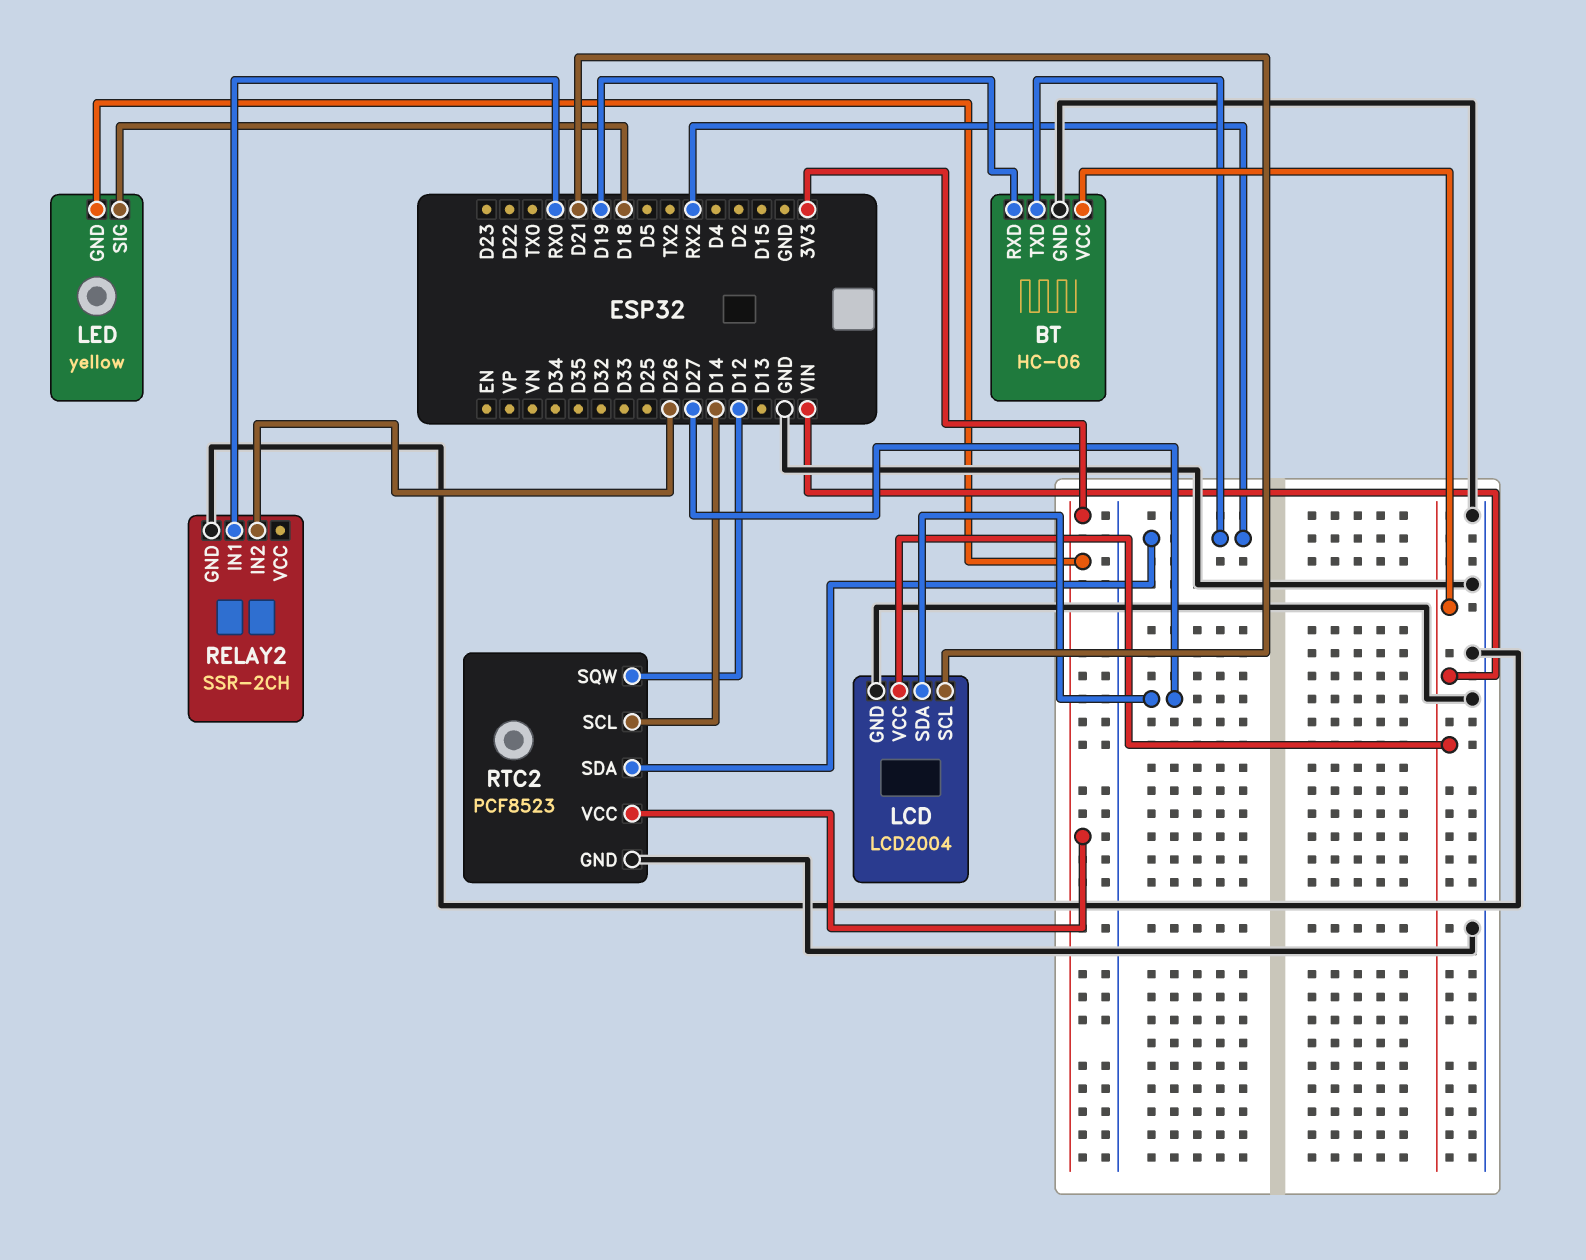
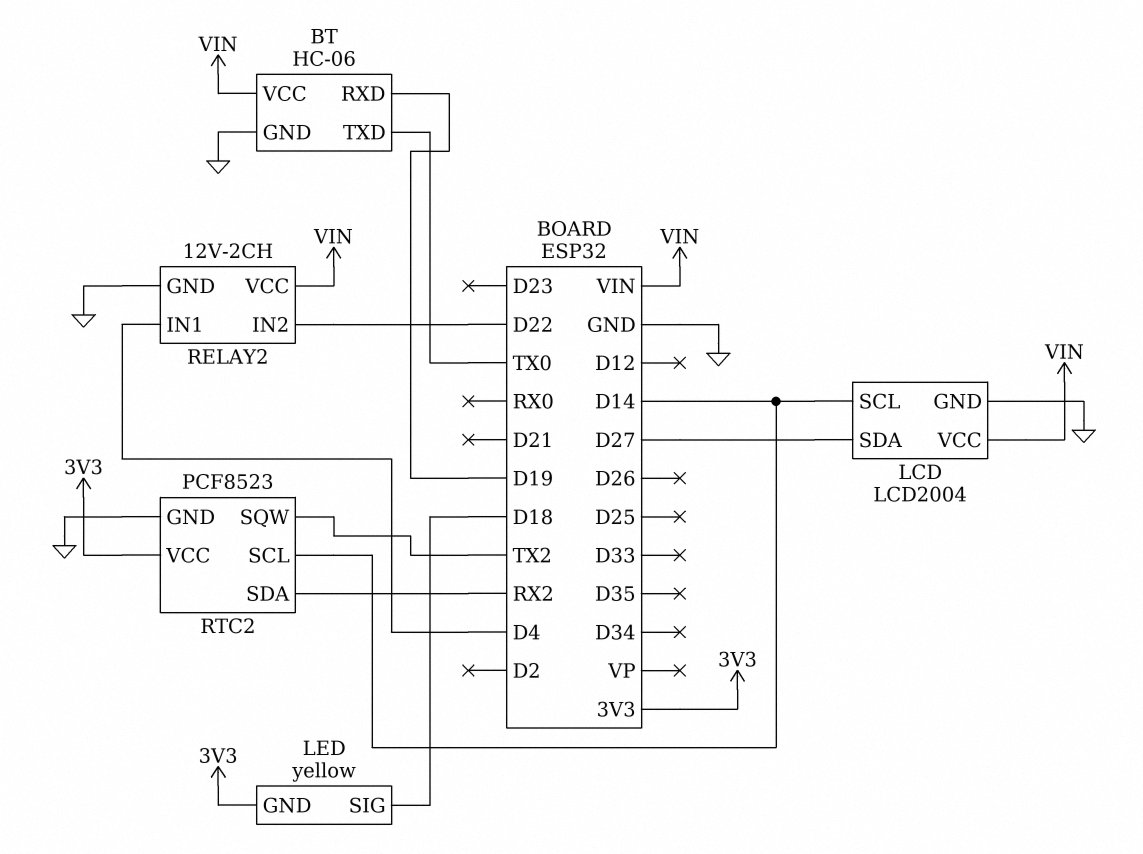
BT pin TXD: RX2 -> TX0
LCD pin SCL: D21 -> D14
RELAY2: SSR-2CH -> 12V-2CH
RELAY2 pin IN1: RX0 -> D4
RELAY2 pin IN2: D26 -> D22
RELAY2 pin VCC: none -> VIN
RTC2 pin SQW: D12 -> TX2

